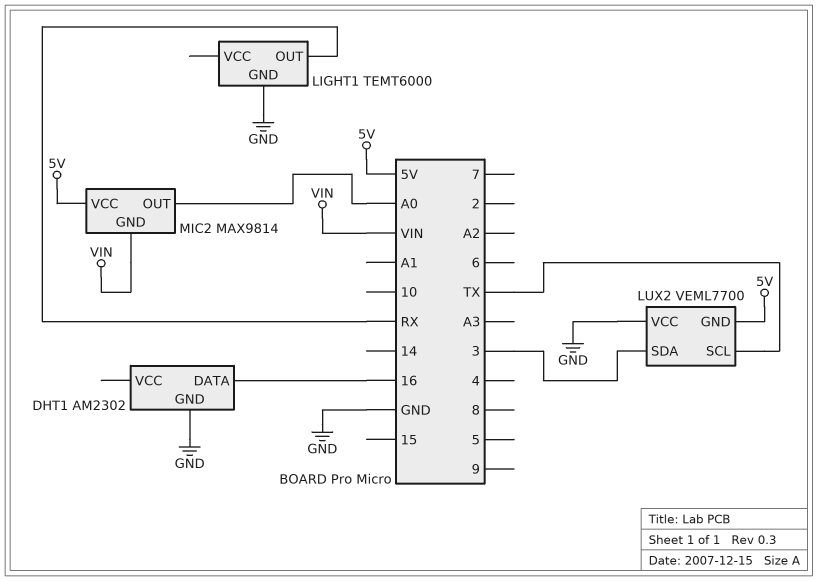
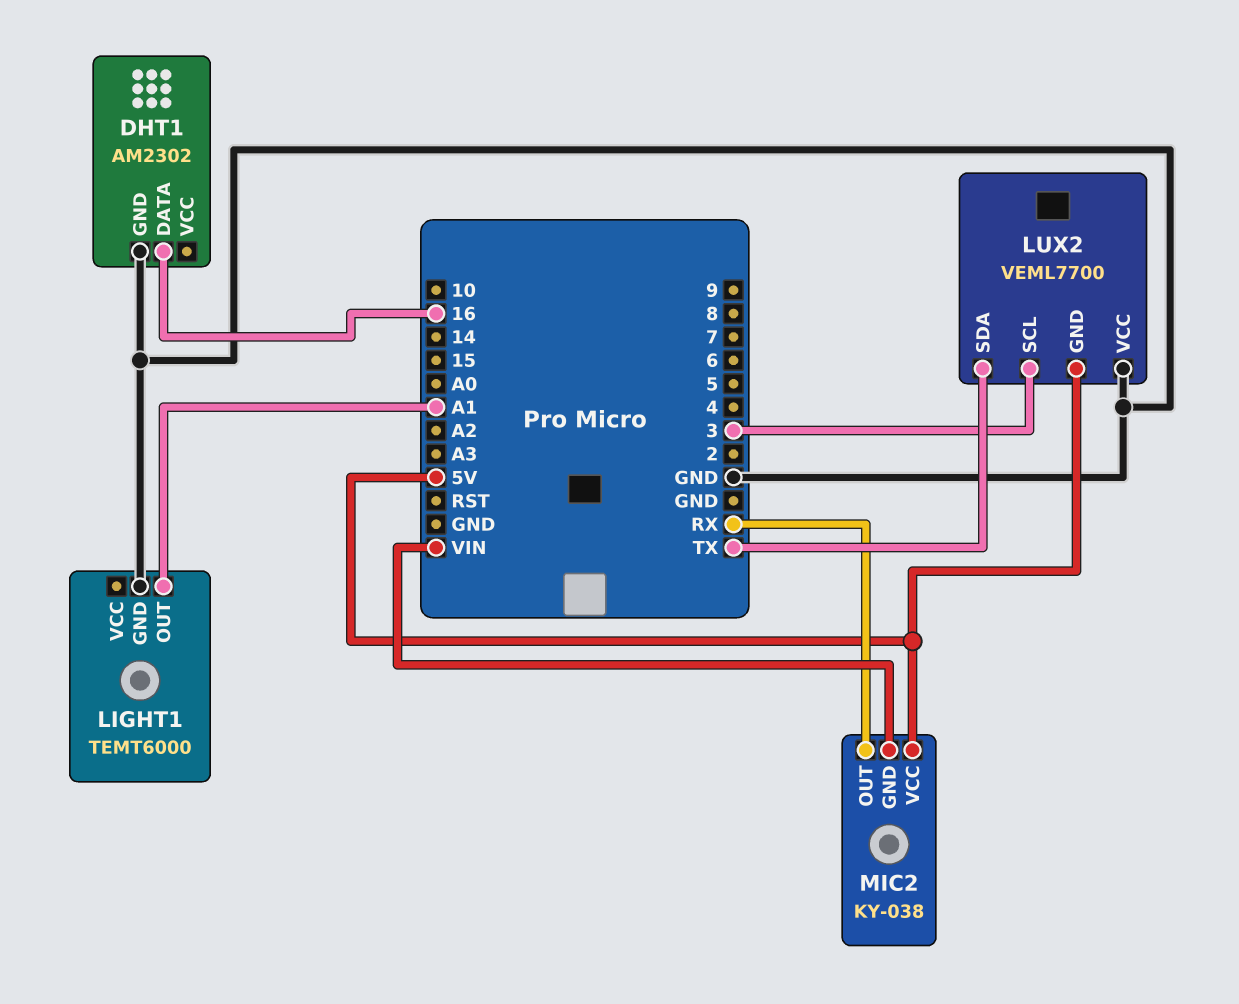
LIGHT1 pin OUT: RX -> A1
LUX2 pin SCL: TX -> 3
LUX2 pin SDA: 3 -> TX
MIC2: MAX9814 -> KY-038
MIC2 pin OUT: A0 -> RX

